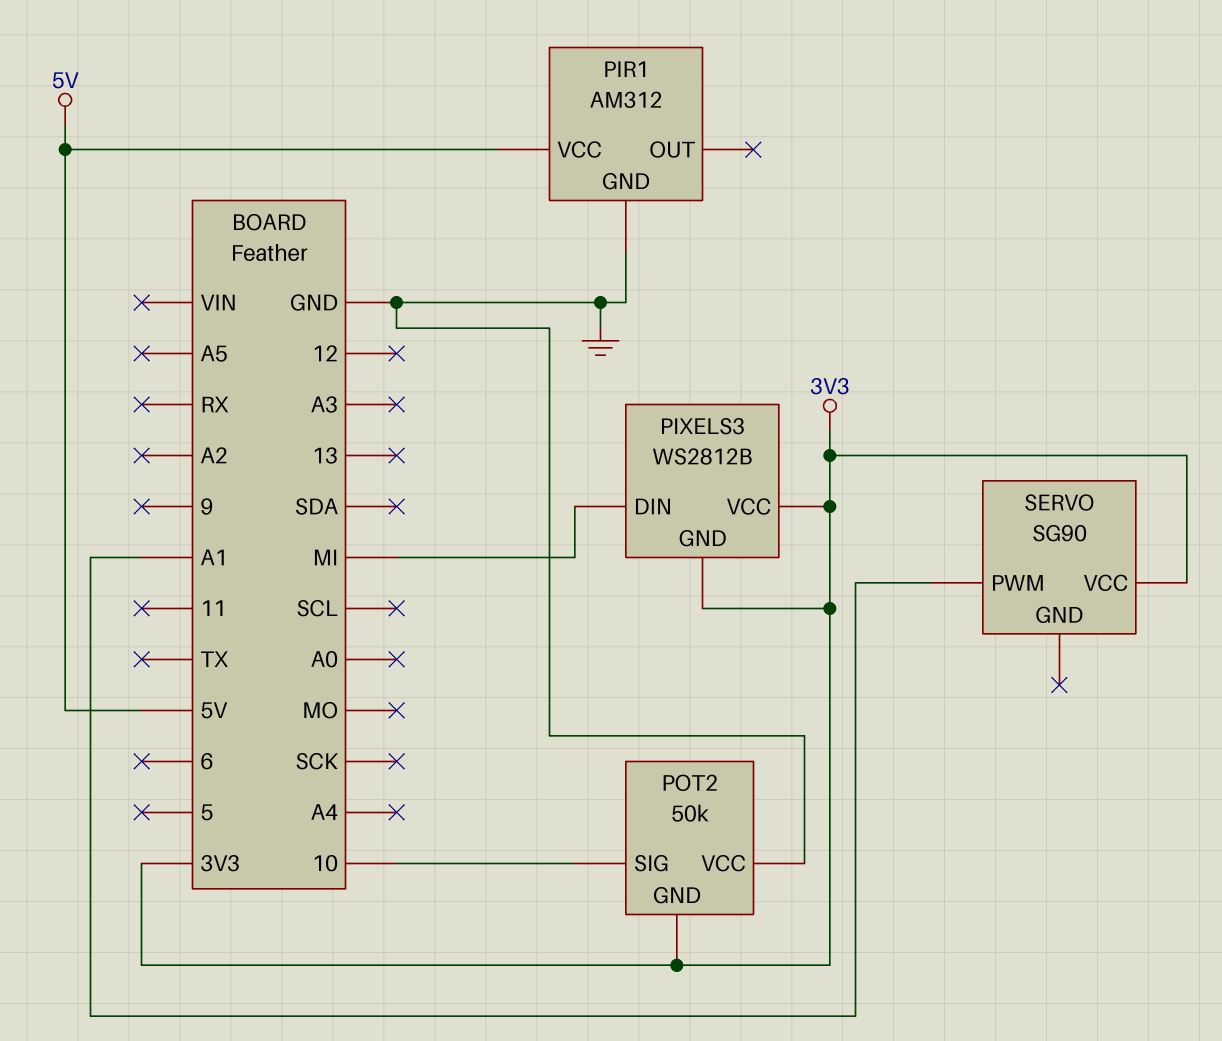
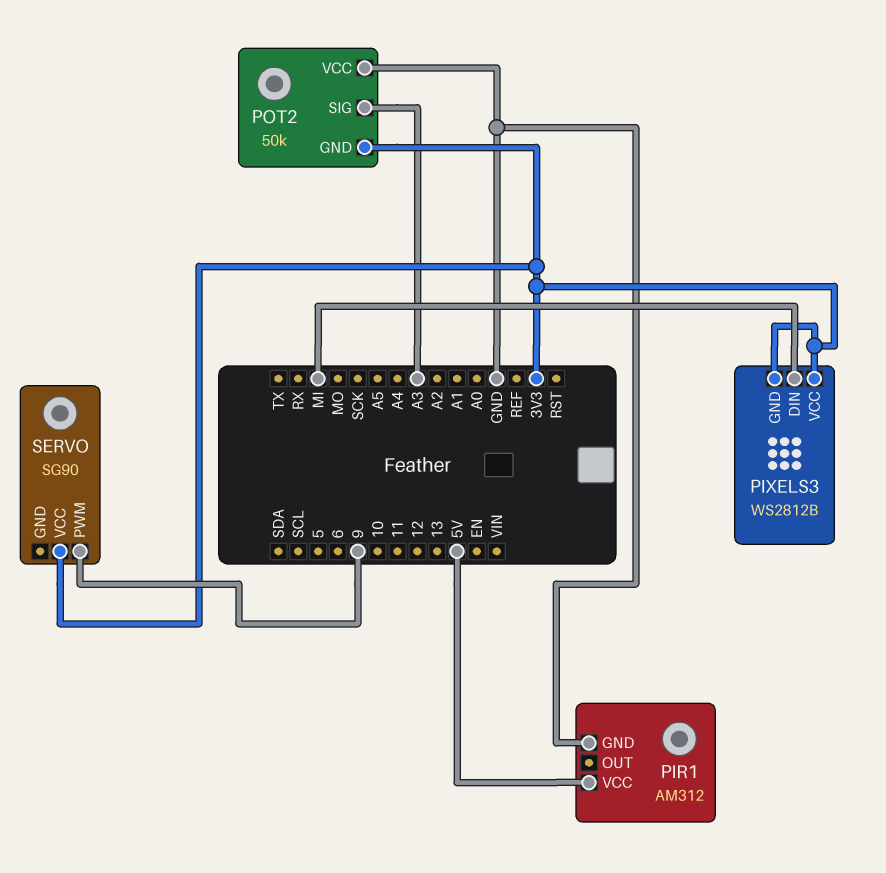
POT2 pin SIG: 10 -> A3
SERVO pin PWM: A1 -> 9

